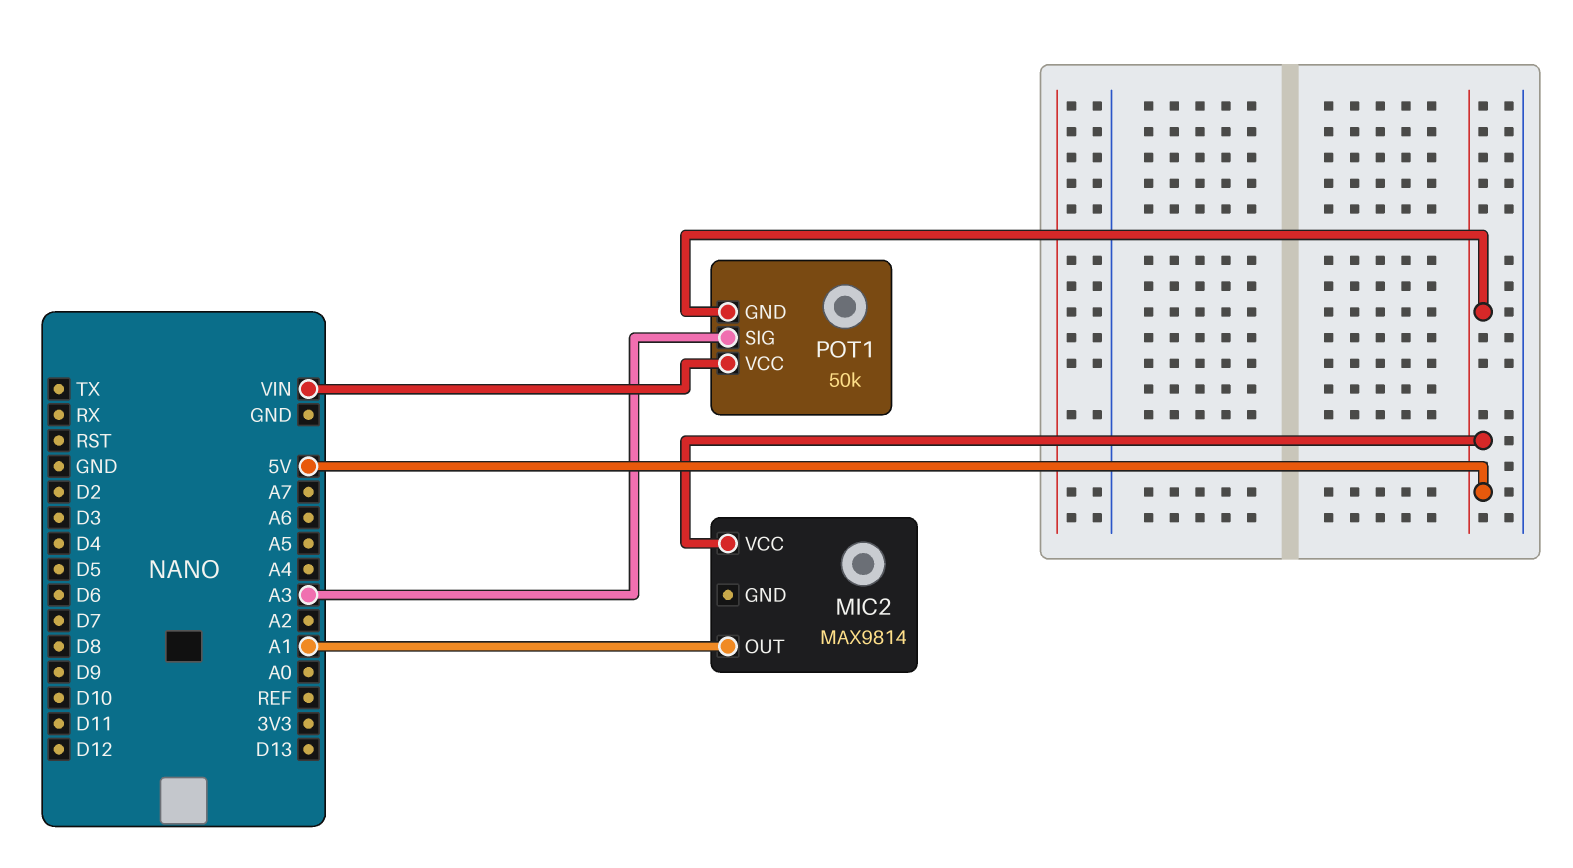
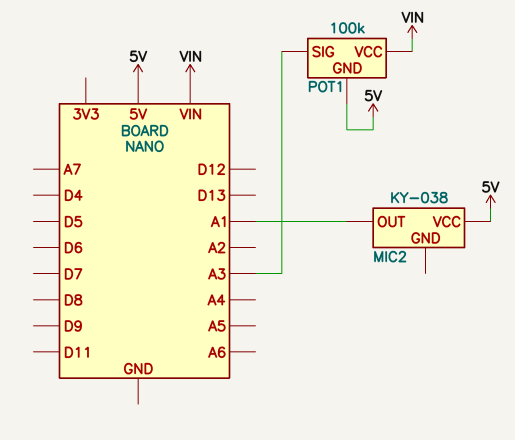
MIC2: MAX9814 -> KY-038
POT1: 50k -> 100k

